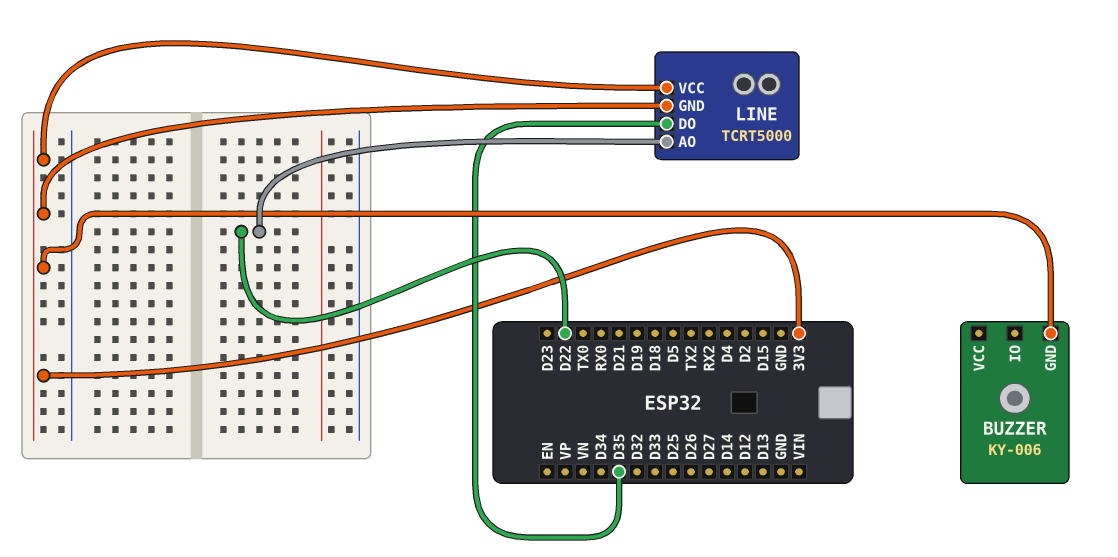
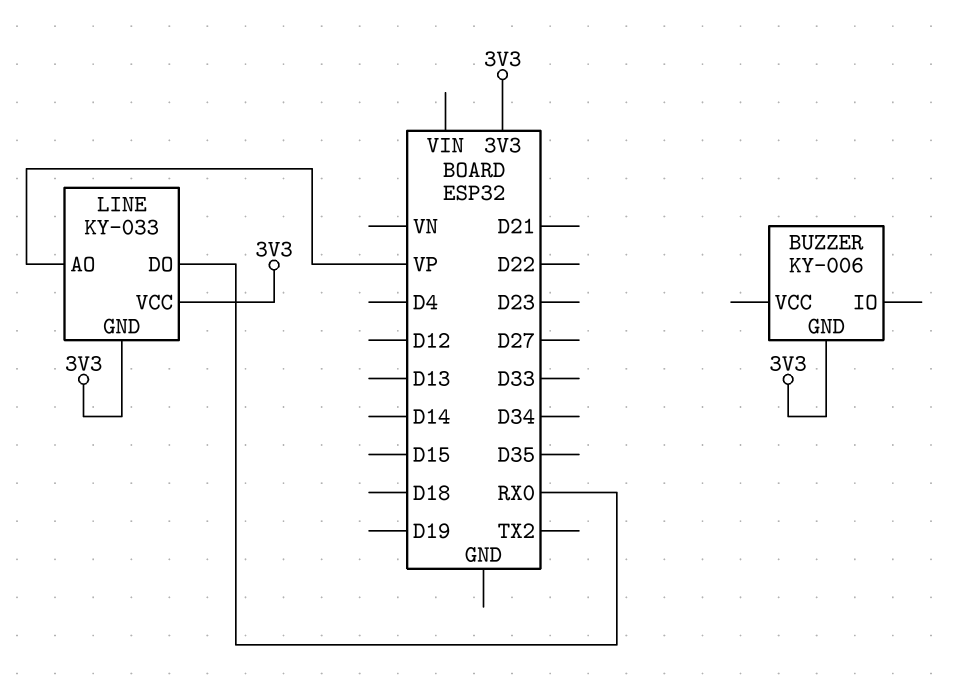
LINE: TCRT5000 -> KY-033
LINE pin AO: D22 -> VP
LINE pin DO: D35 -> RX0

